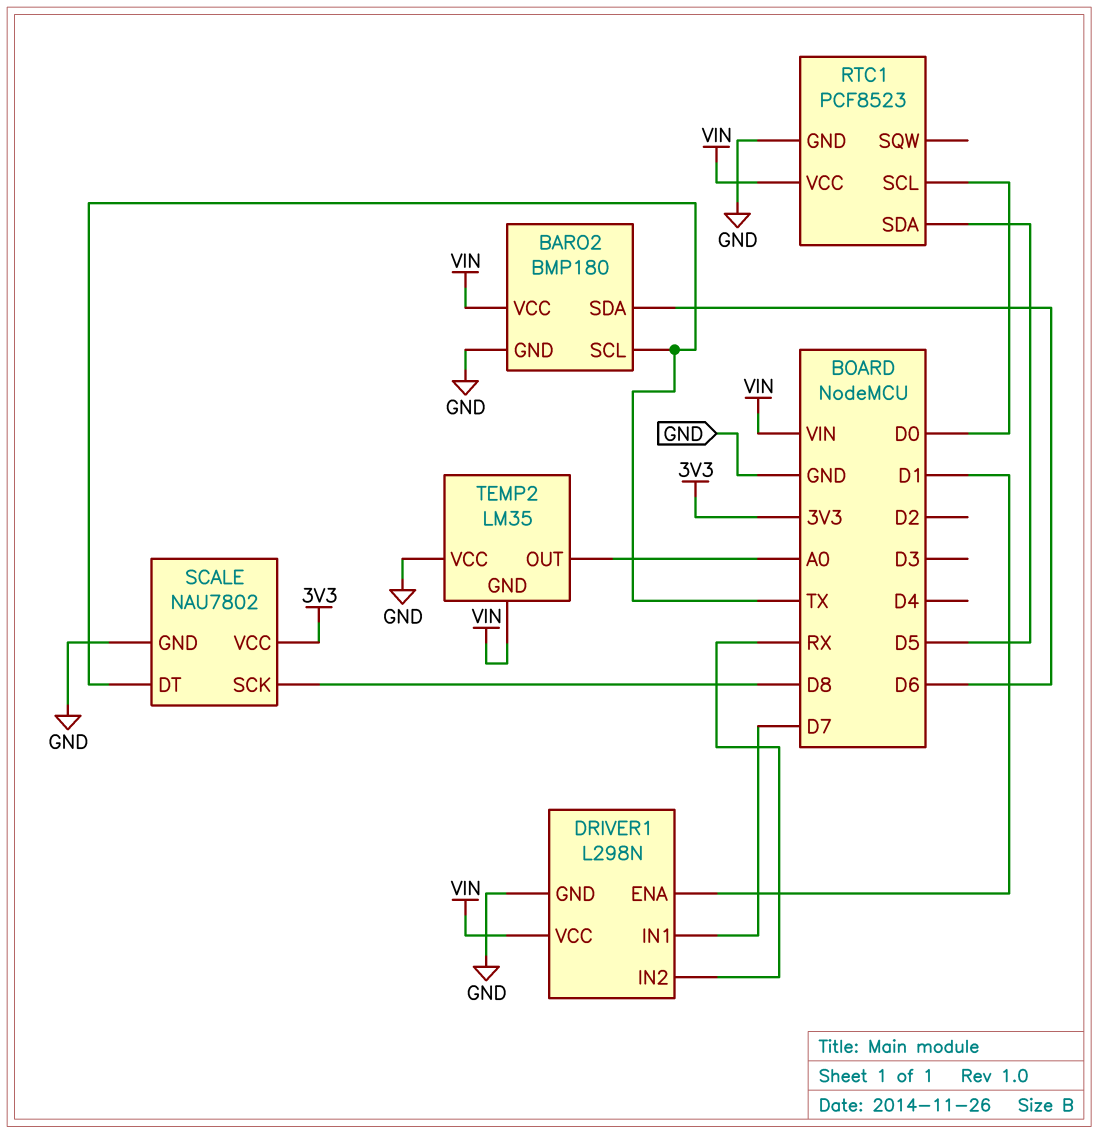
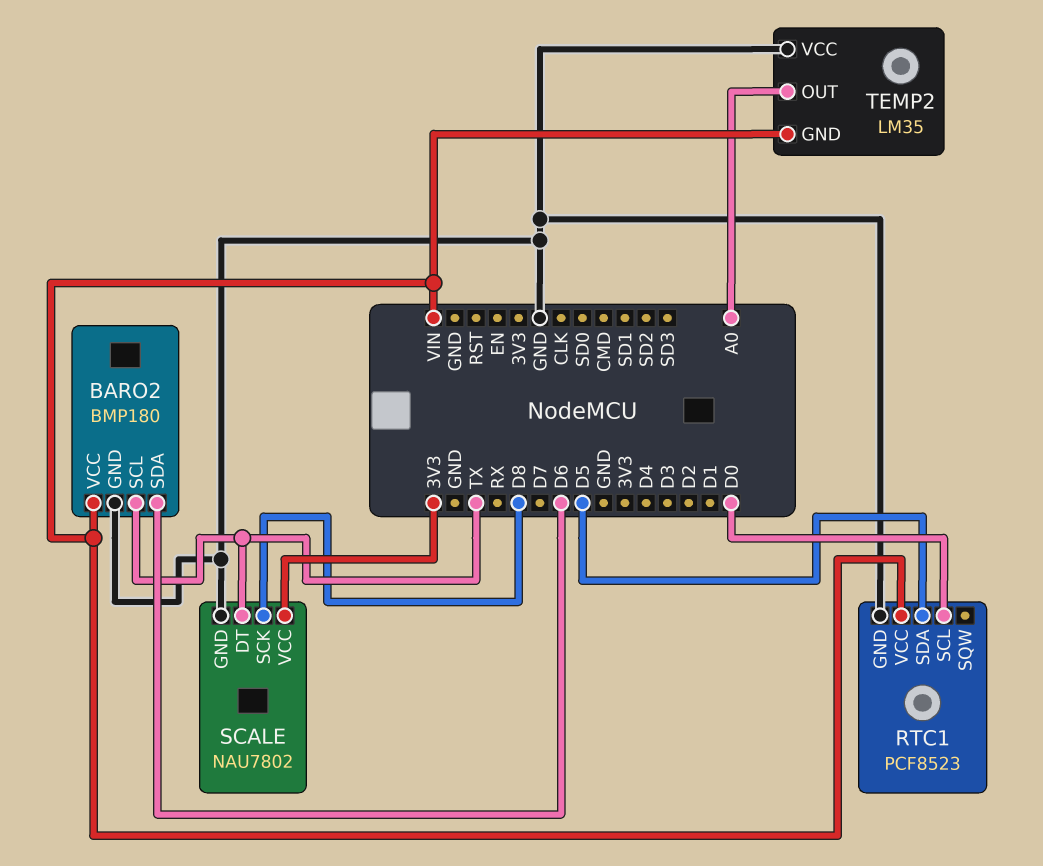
DRIVER1: L298N -> none
DRIVER1 pin ENA: D1 -> none
DRIVER1 pin GND: GND -> none
DRIVER1 pin IN1: D7 -> none
DRIVER1 pin IN2: RX -> none
DRIVER1 pin VCC: VIN -> none

